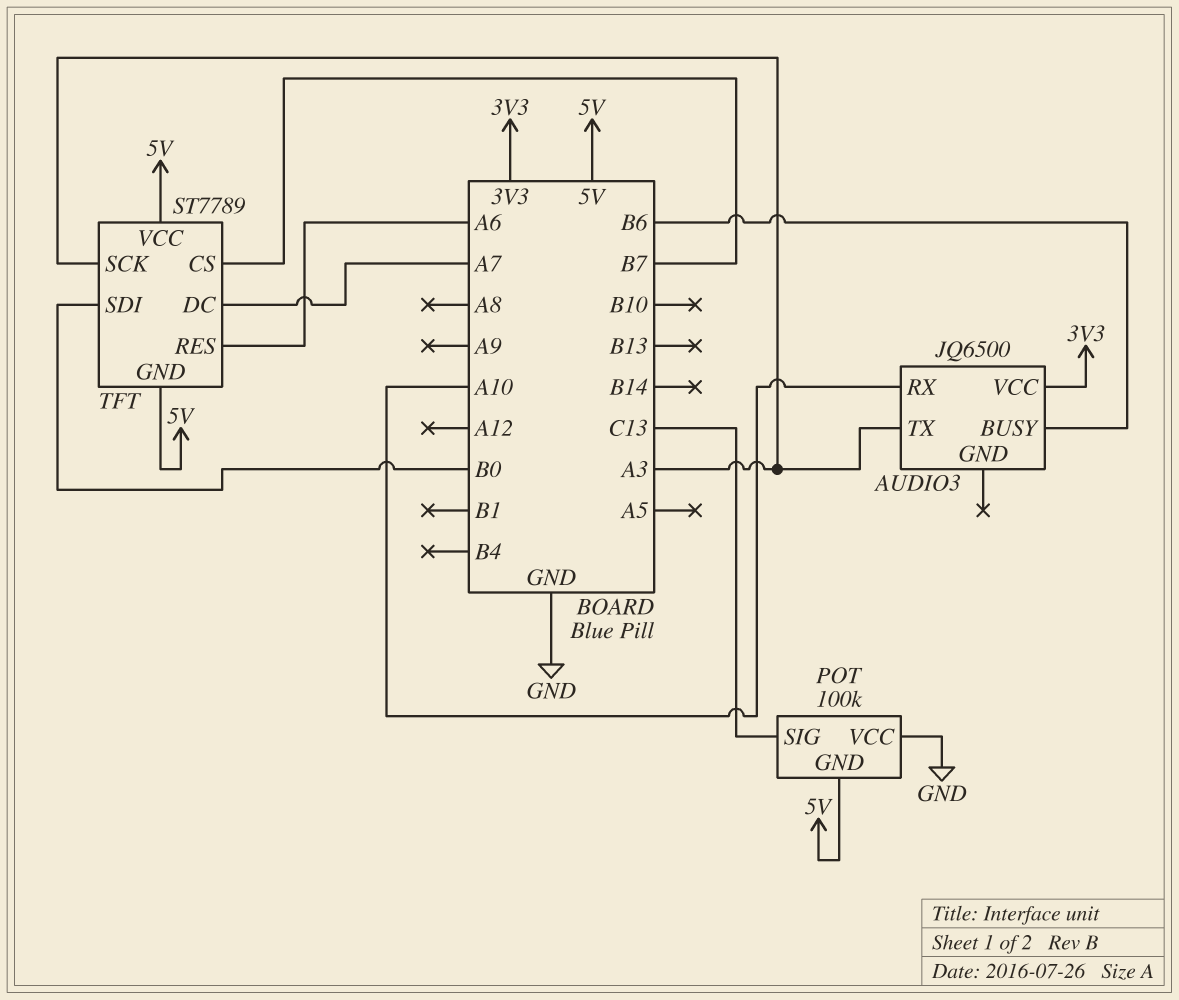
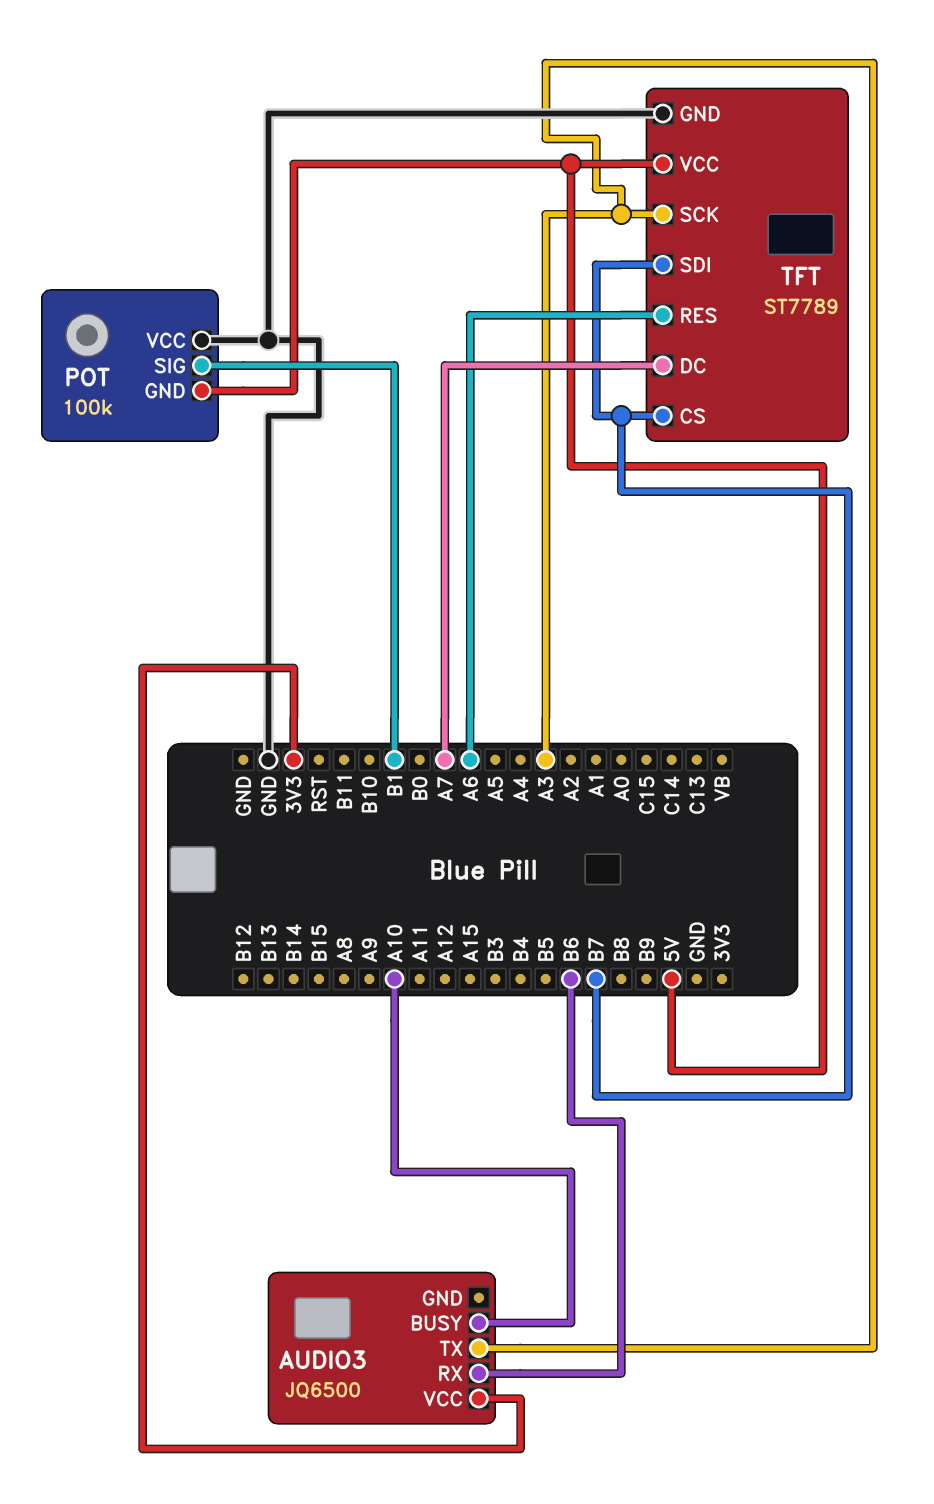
AUDIO3 pin BUSY: B6 -> A10
AUDIO3 pin RX: A10 -> B6
POT pin SIG: C13 -> B1
TFT pin GND: 5V -> GND
TFT pin SDI: B0 -> B7

